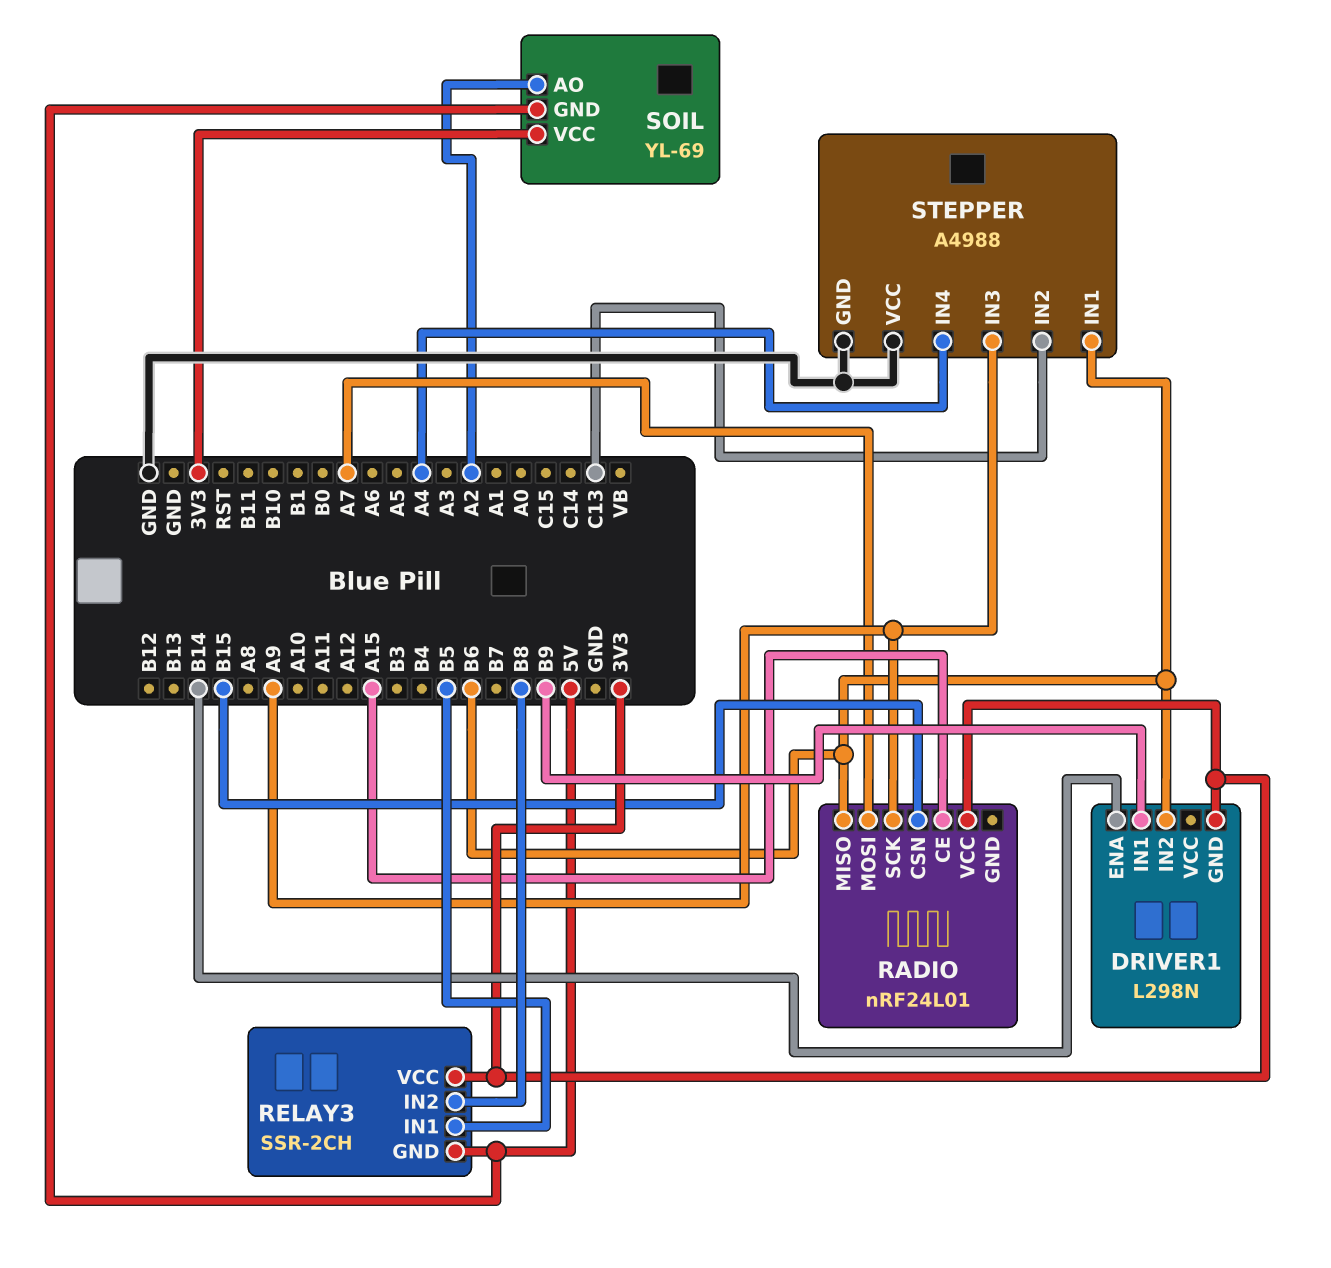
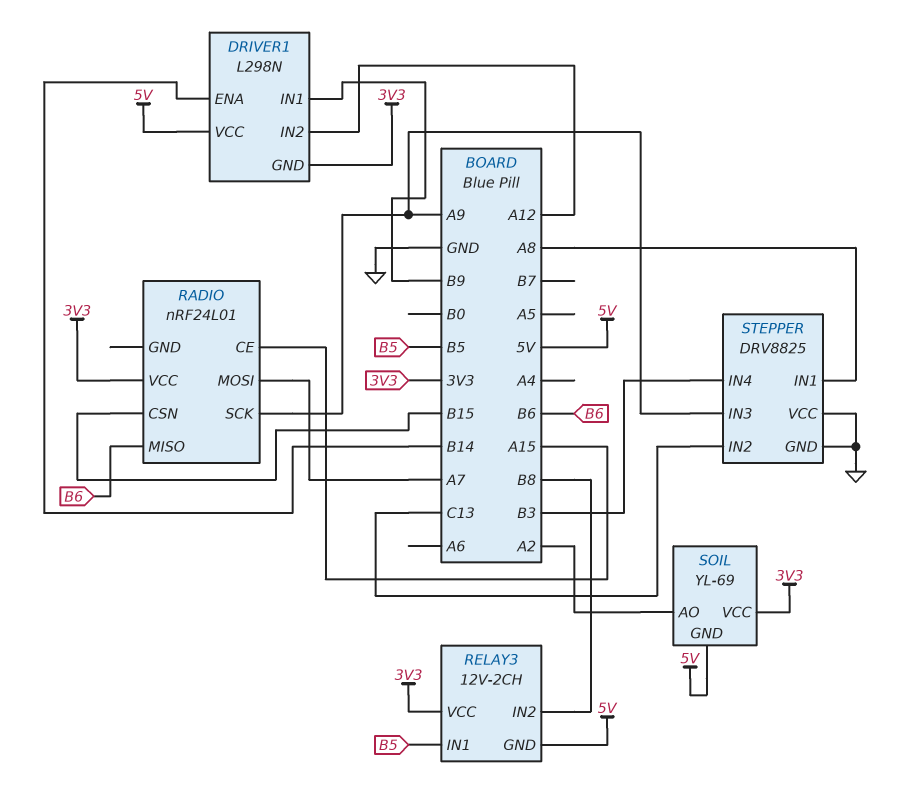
DRIVER1 pin IN2: B6 -> A12
DRIVER1 pin VCC: none -> 5V
RELAY3: SSR-2CH -> 12V-2CH
STEPPER: A4988 -> DRV8825
STEPPER pin IN1: B6 -> A8
STEPPER pin IN4: A4 -> B3

